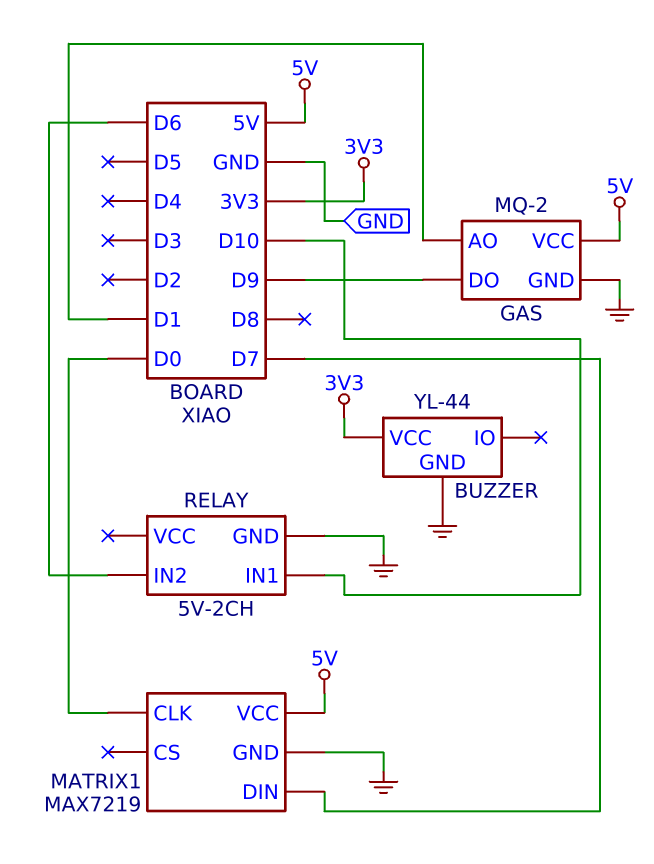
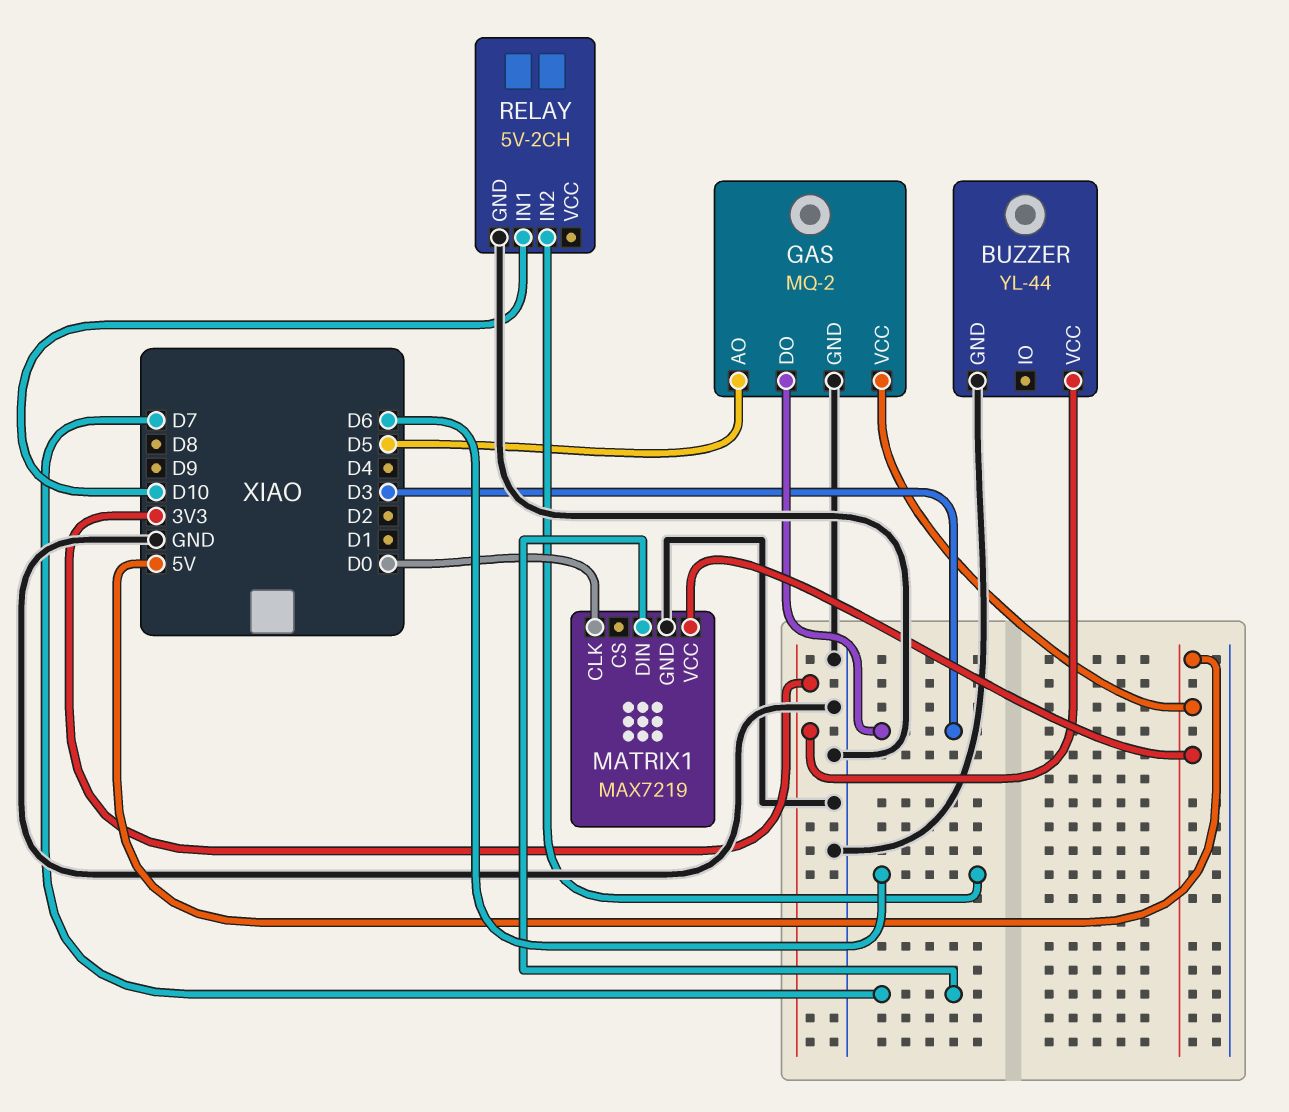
GAS pin AO: D1 -> D5
GAS pin DO: D9 -> D3

